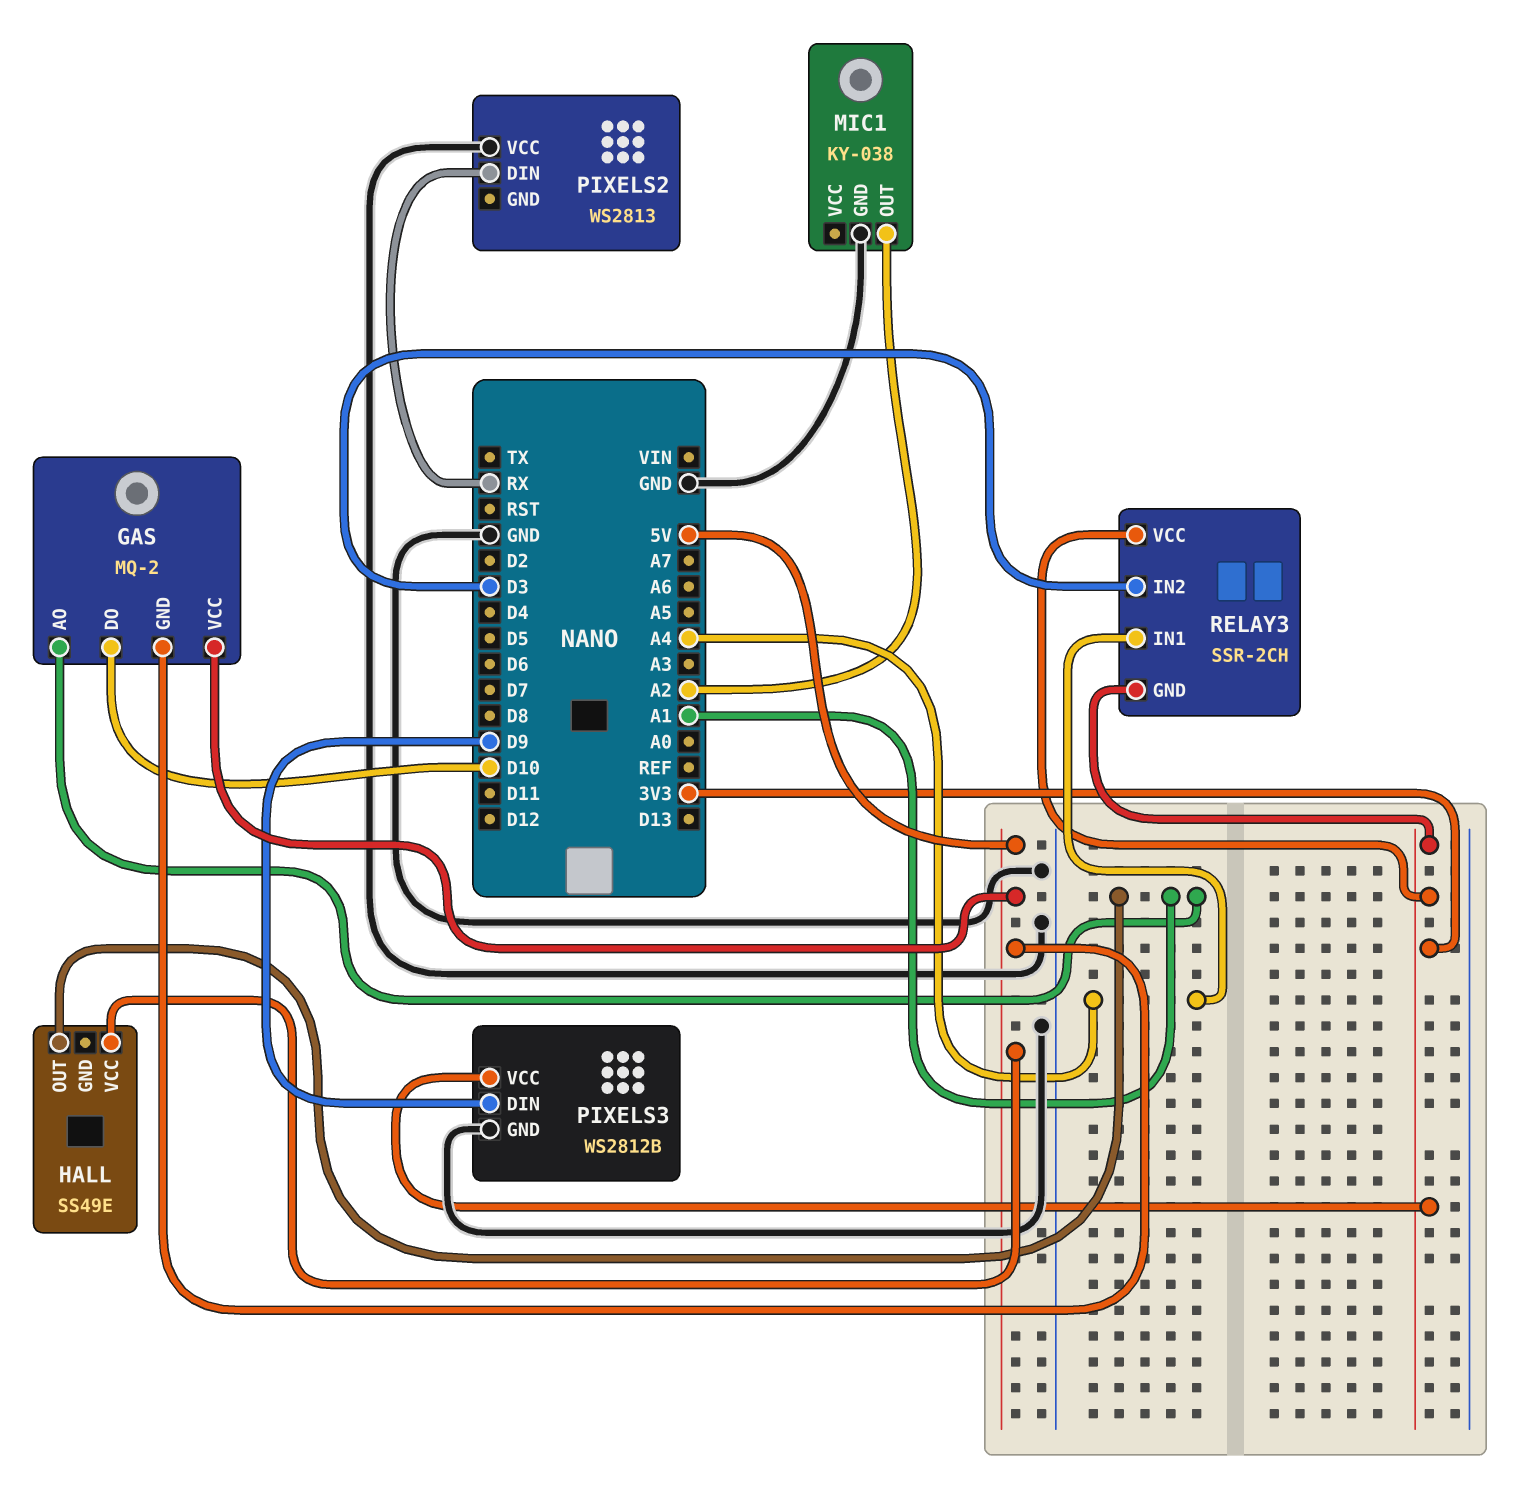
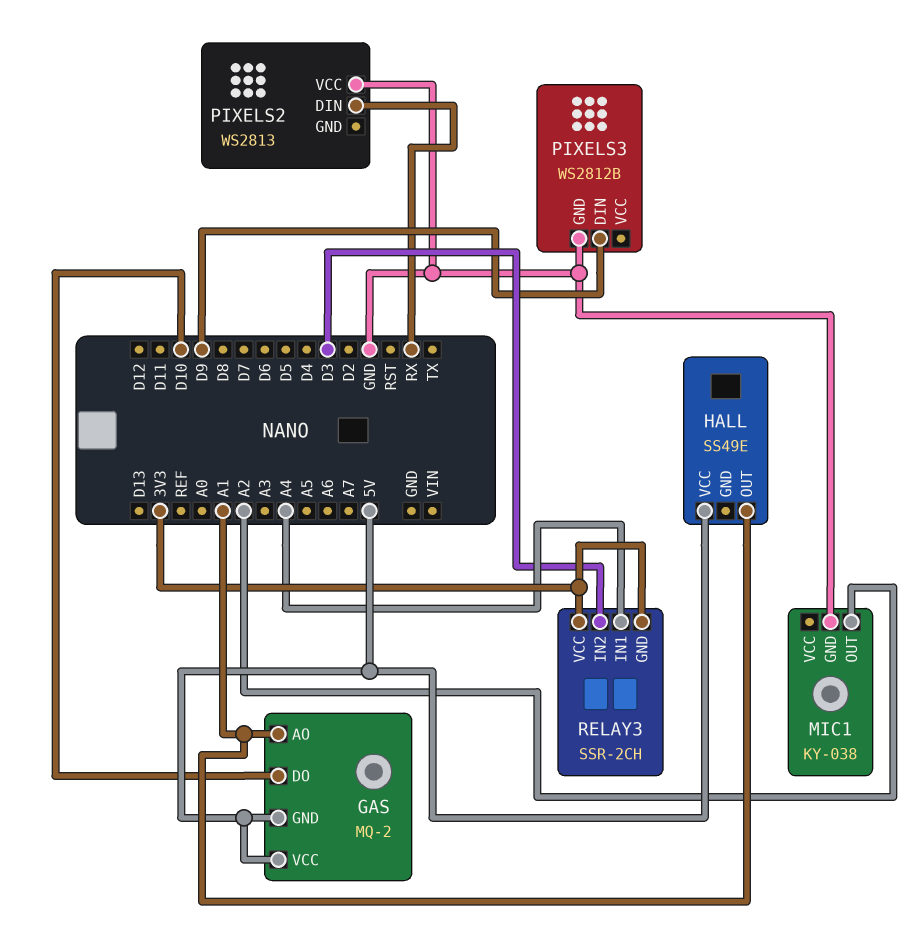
PIXELS3 pin VCC: 3V3 -> none

